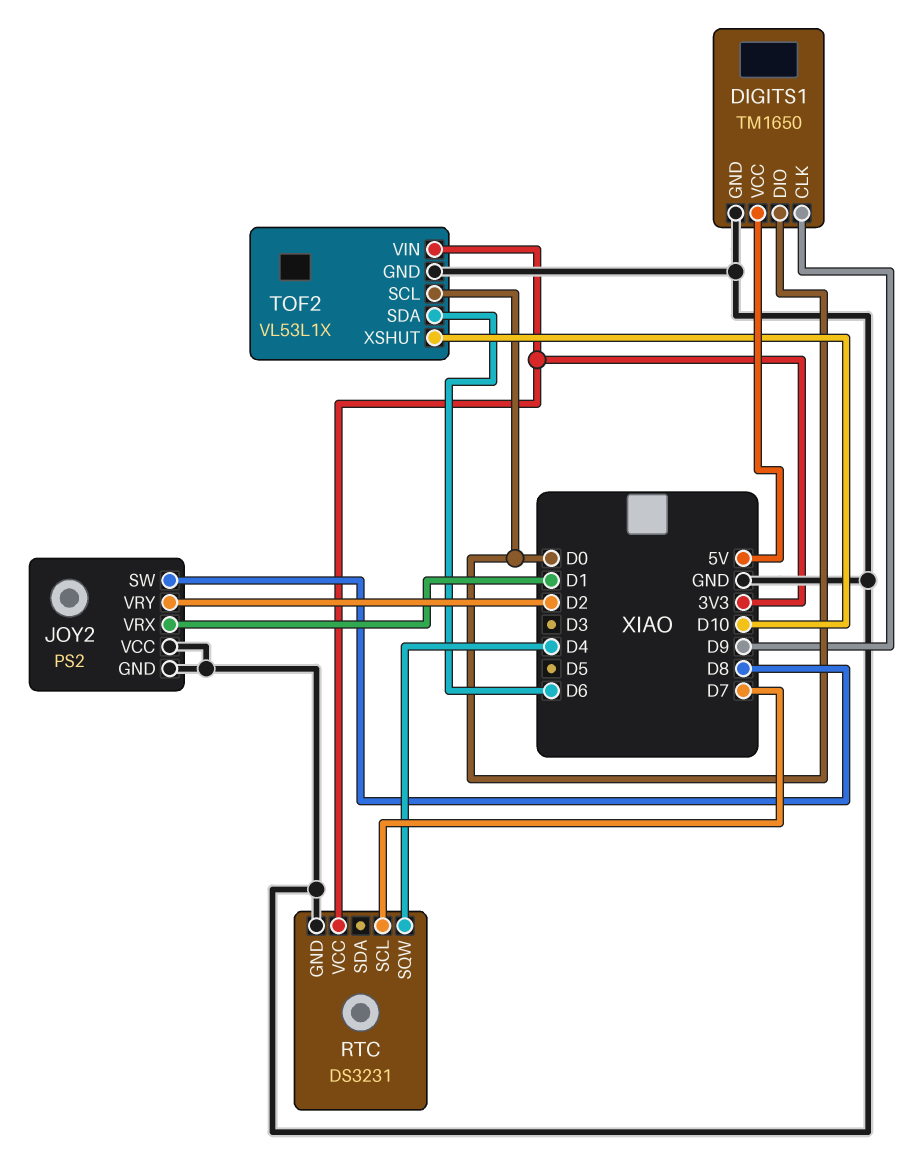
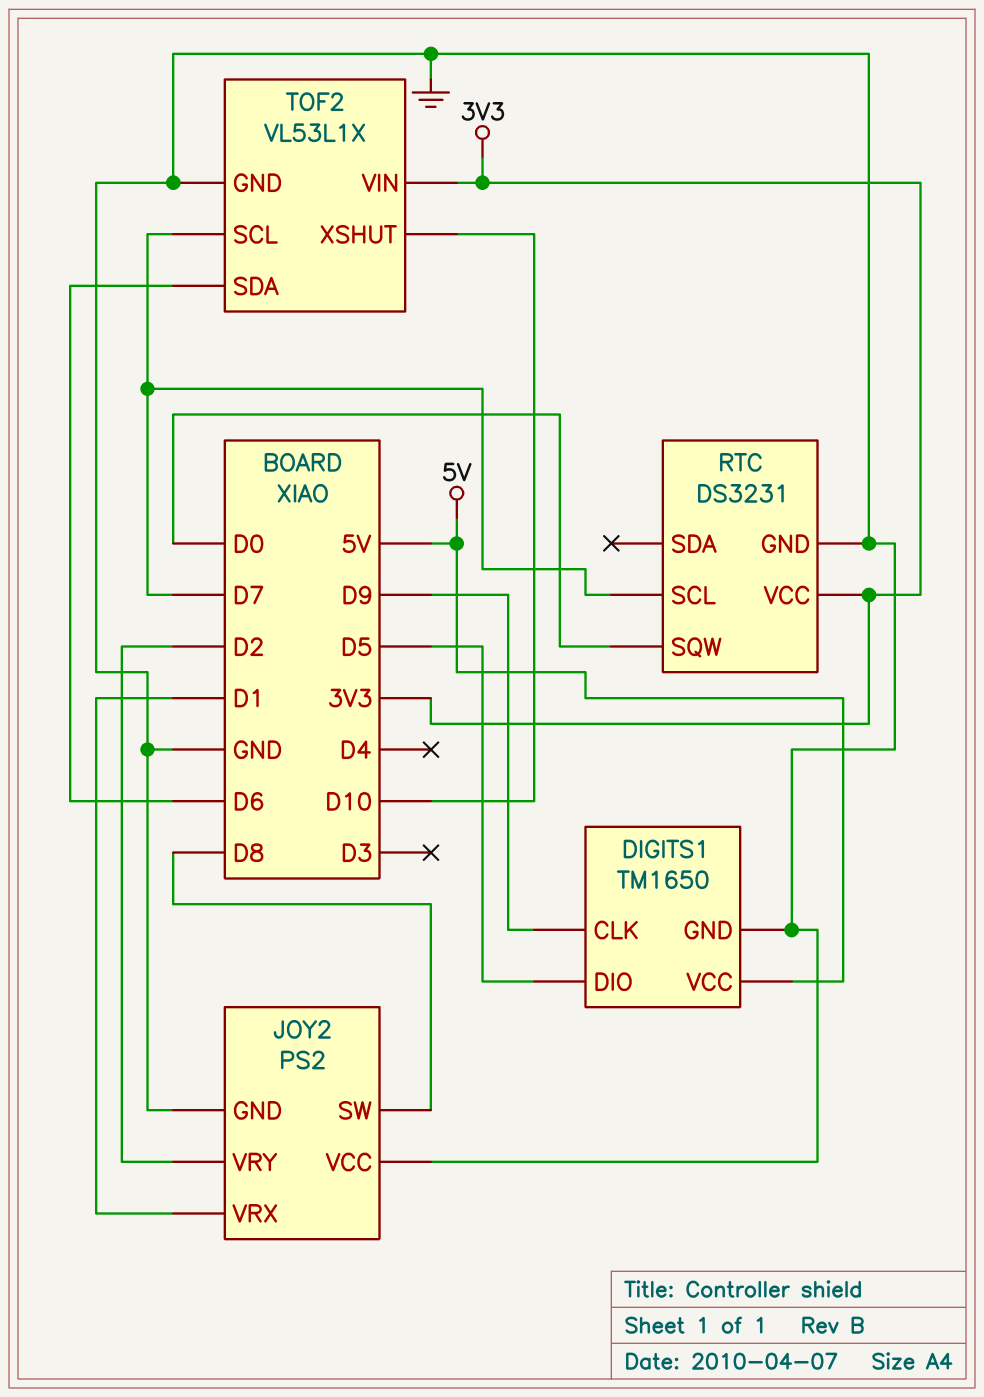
DIGITS1 pin DIO: D0 -> D5
RTC pin SQW: D4 -> D0
TOF2 pin SCL: D0 -> D7

